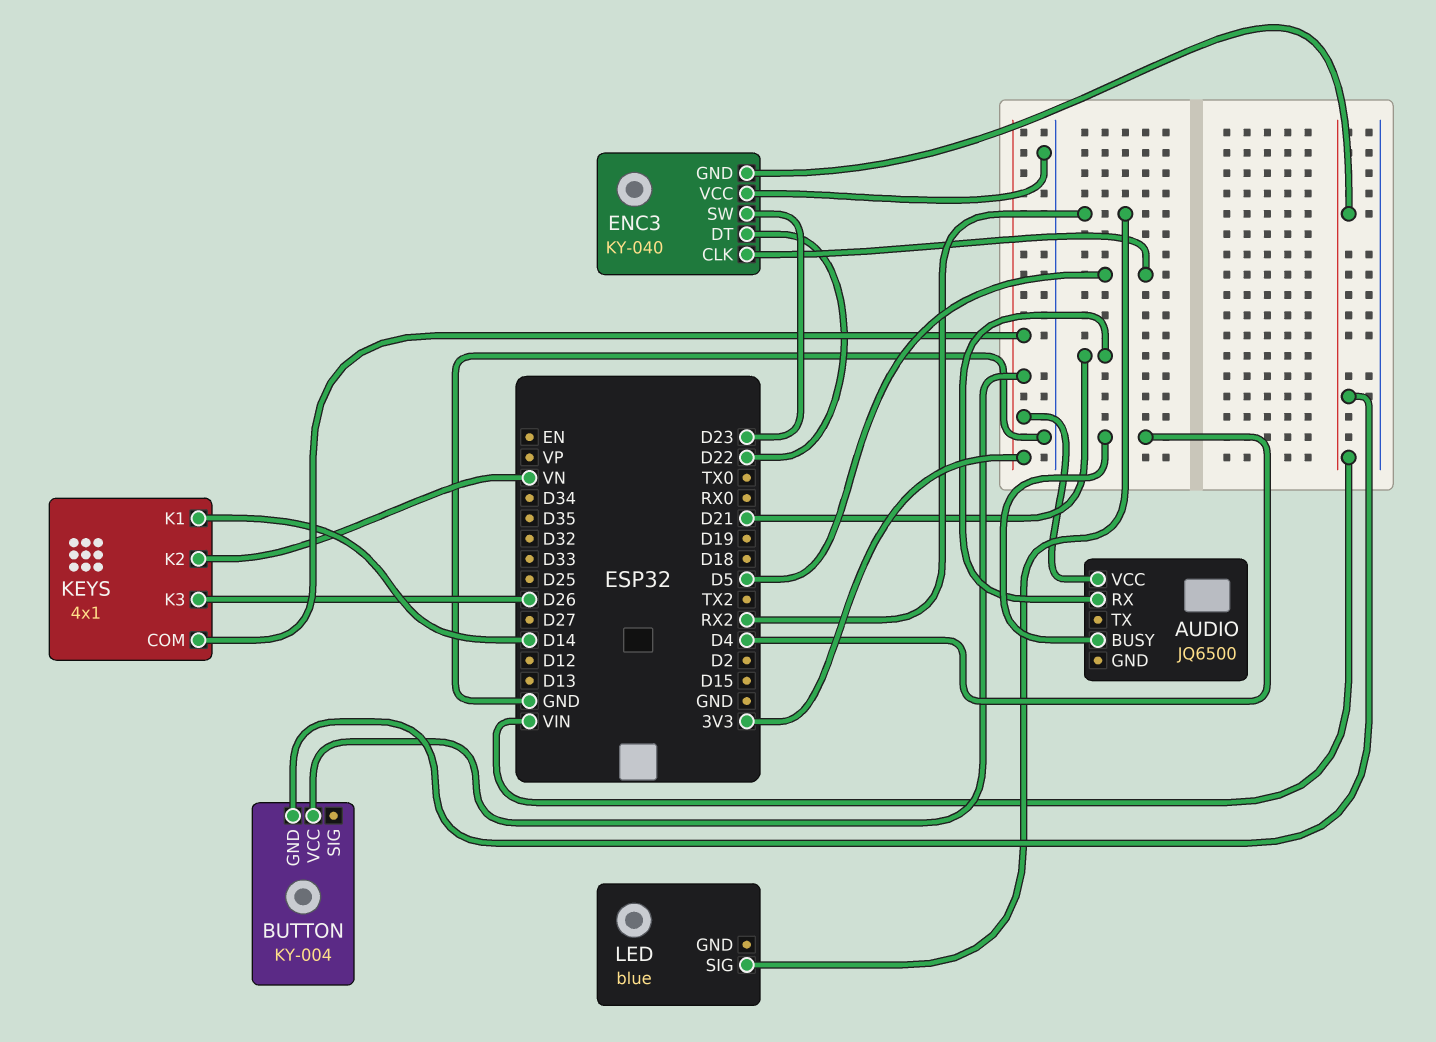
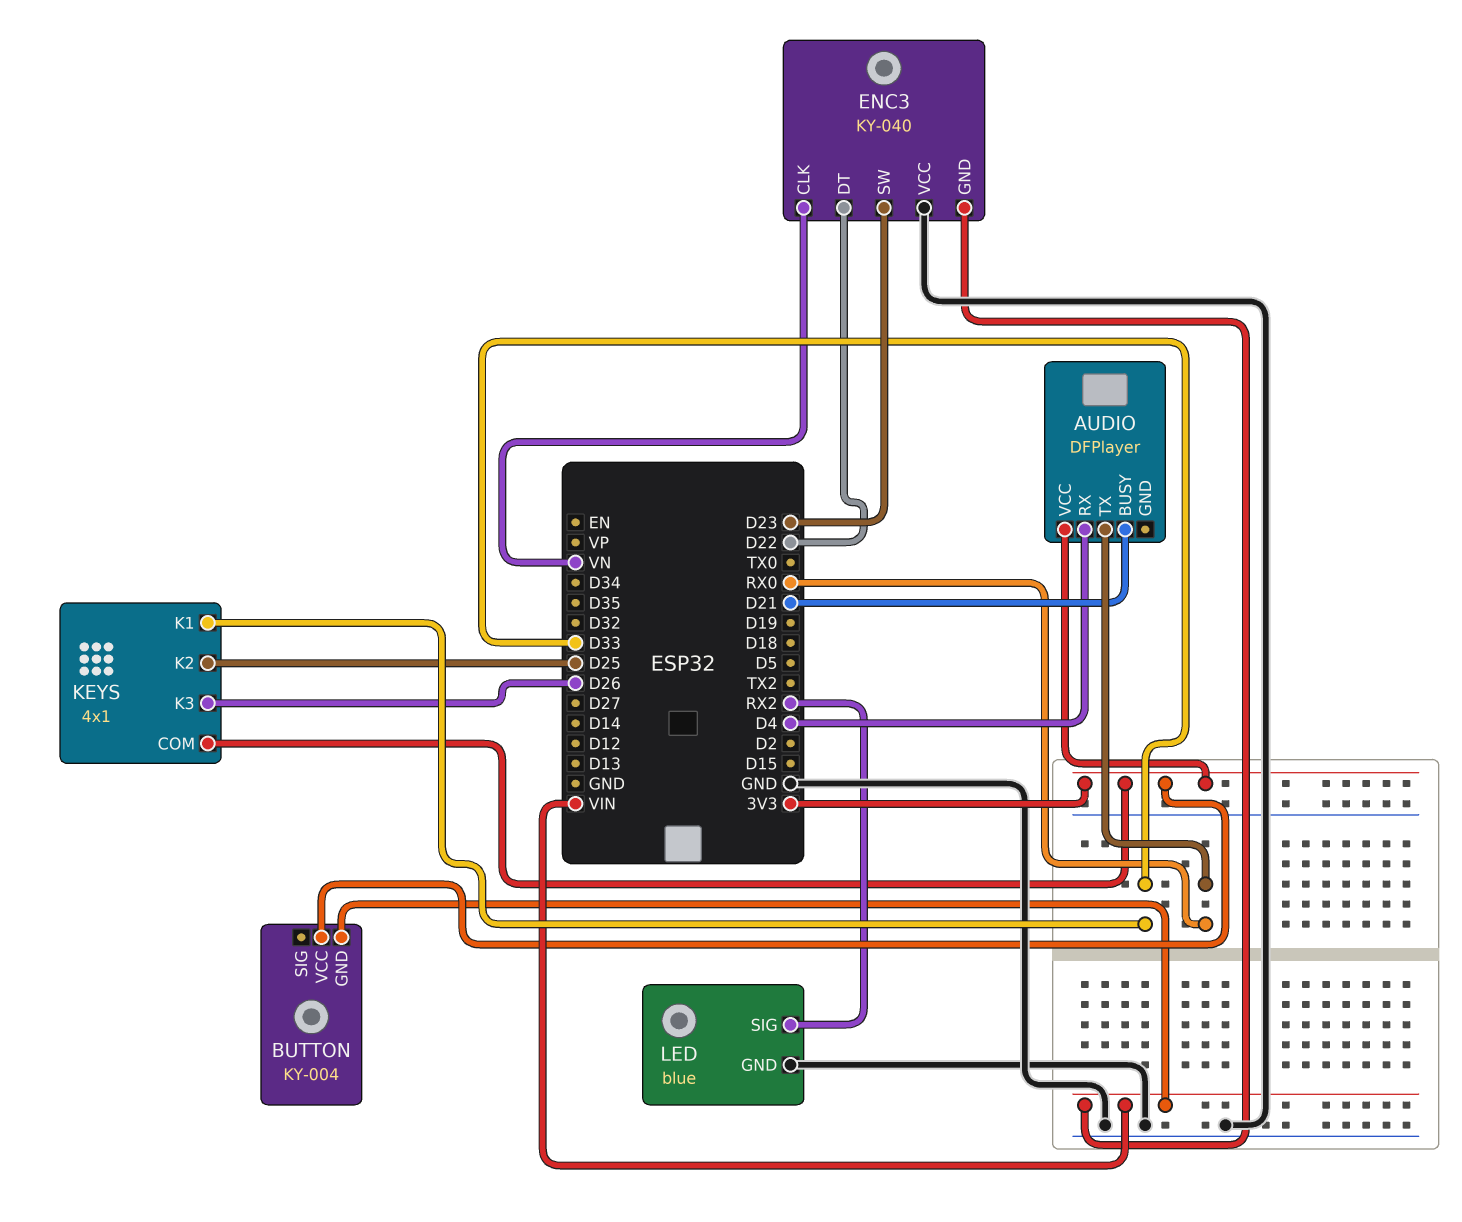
AUDIO: JQ6500 -> DFPlayer
AUDIO pin BUSY: D4 -> D21
AUDIO pin RX: D21 -> D4
AUDIO pin TX: none -> RX0
ENC3 pin CLK: D5 -> VN
KEYS pin K1: D14 -> D33
KEYS pin K2: VN -> D25
LED pin GND: none -> GND

